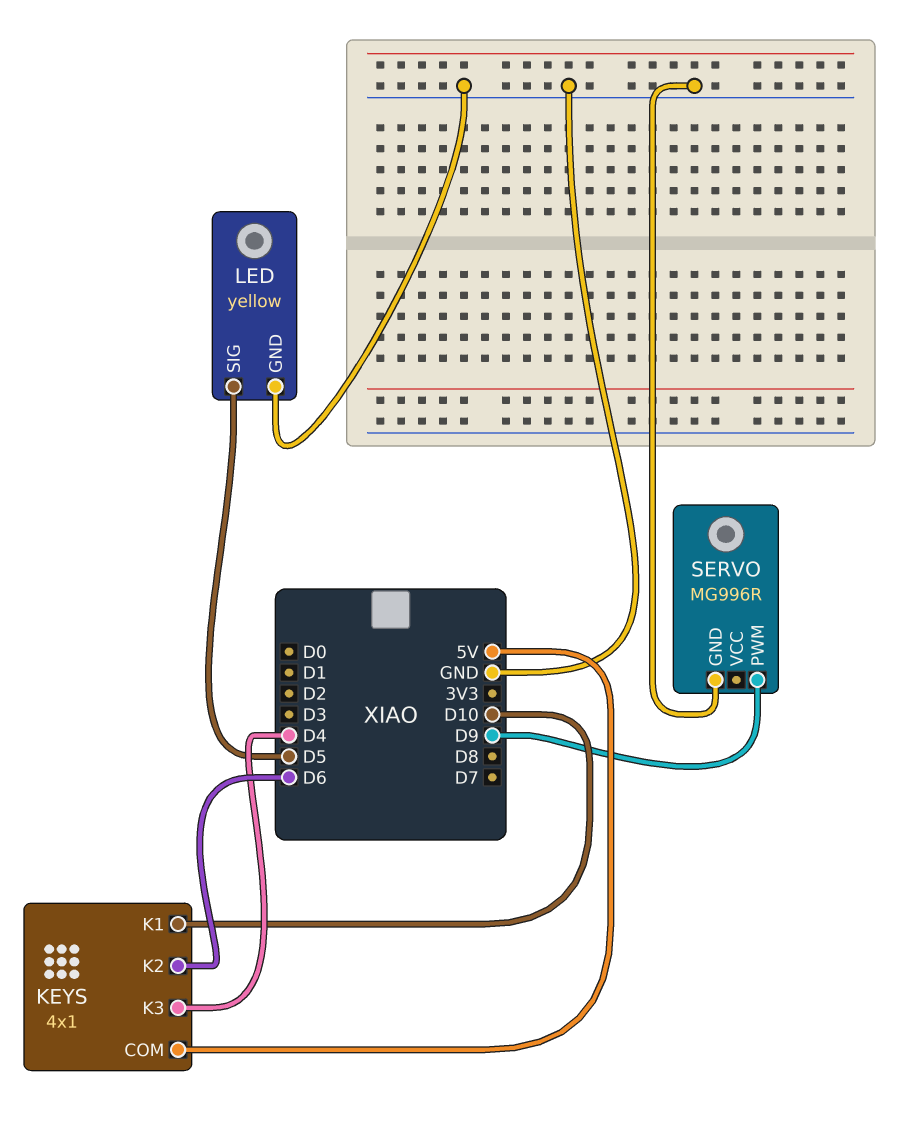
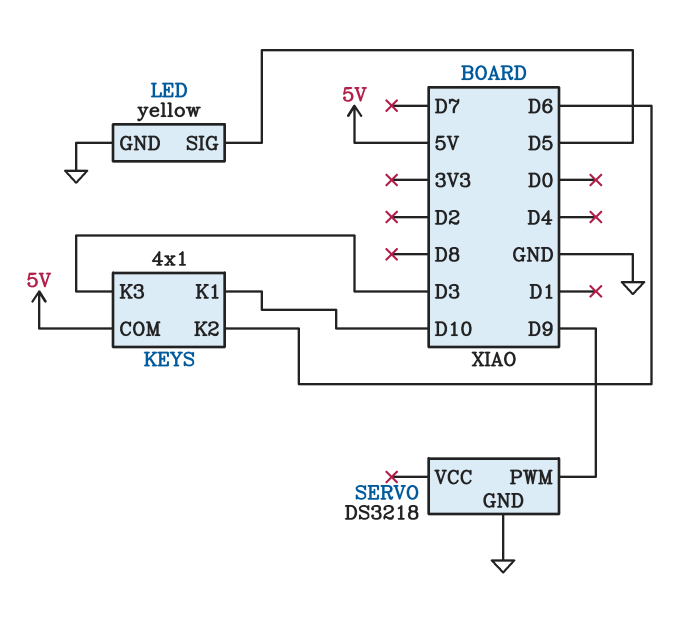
KEYS pin K3: D4 -> D3
SERVO: MG996R -> DS3218

